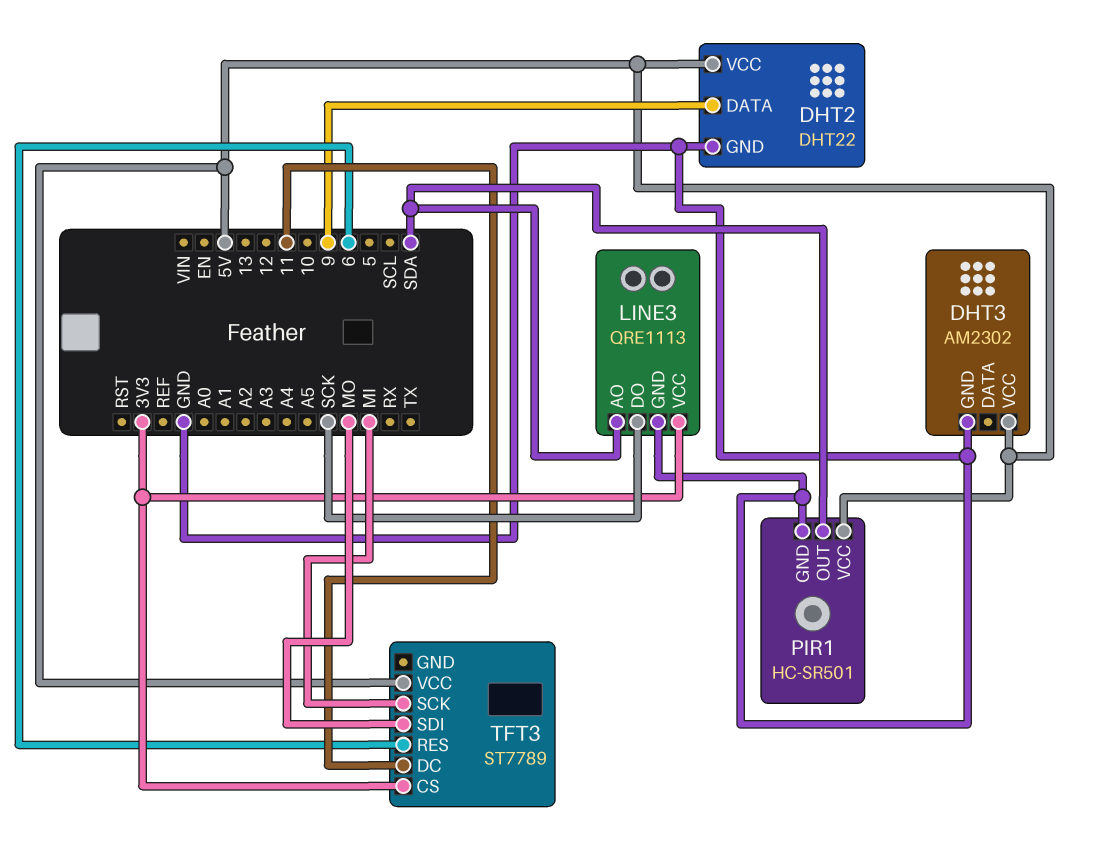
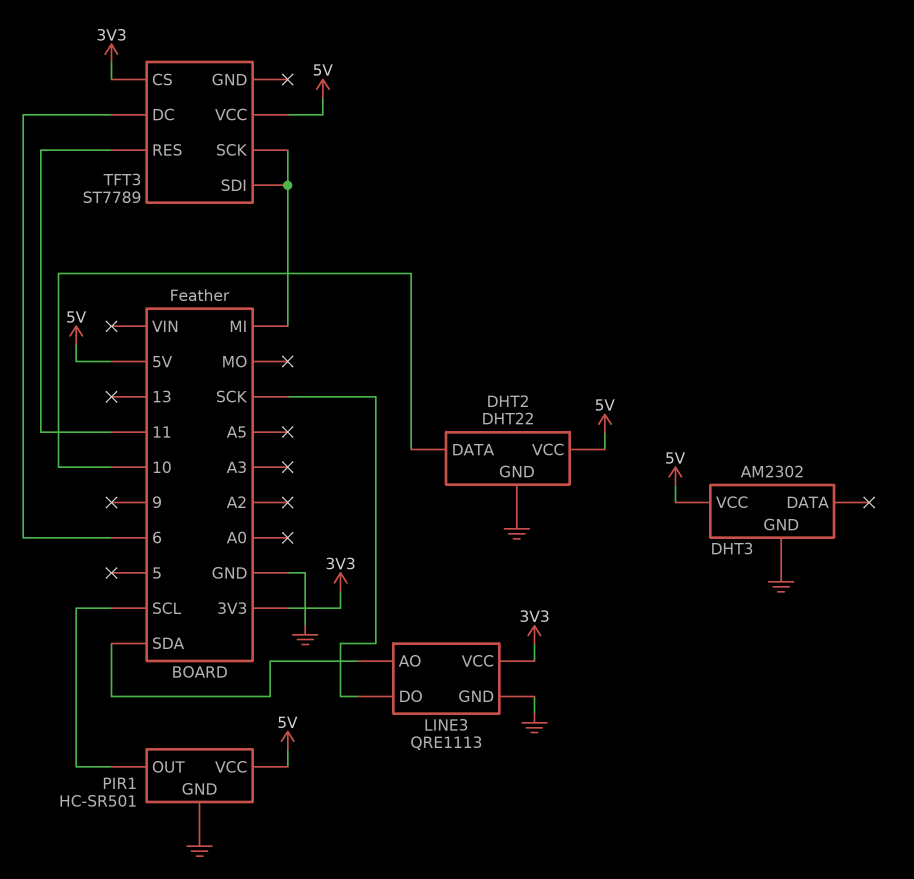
DHT2 pin DATA: 9 -> 10
PIR1 pin OUT: SDA -> SCL
TFT3 pin DC: 11 -> 6
TFT3 pin RES: 6 -> 11
TFT3 pin SDI: MO -> MI

